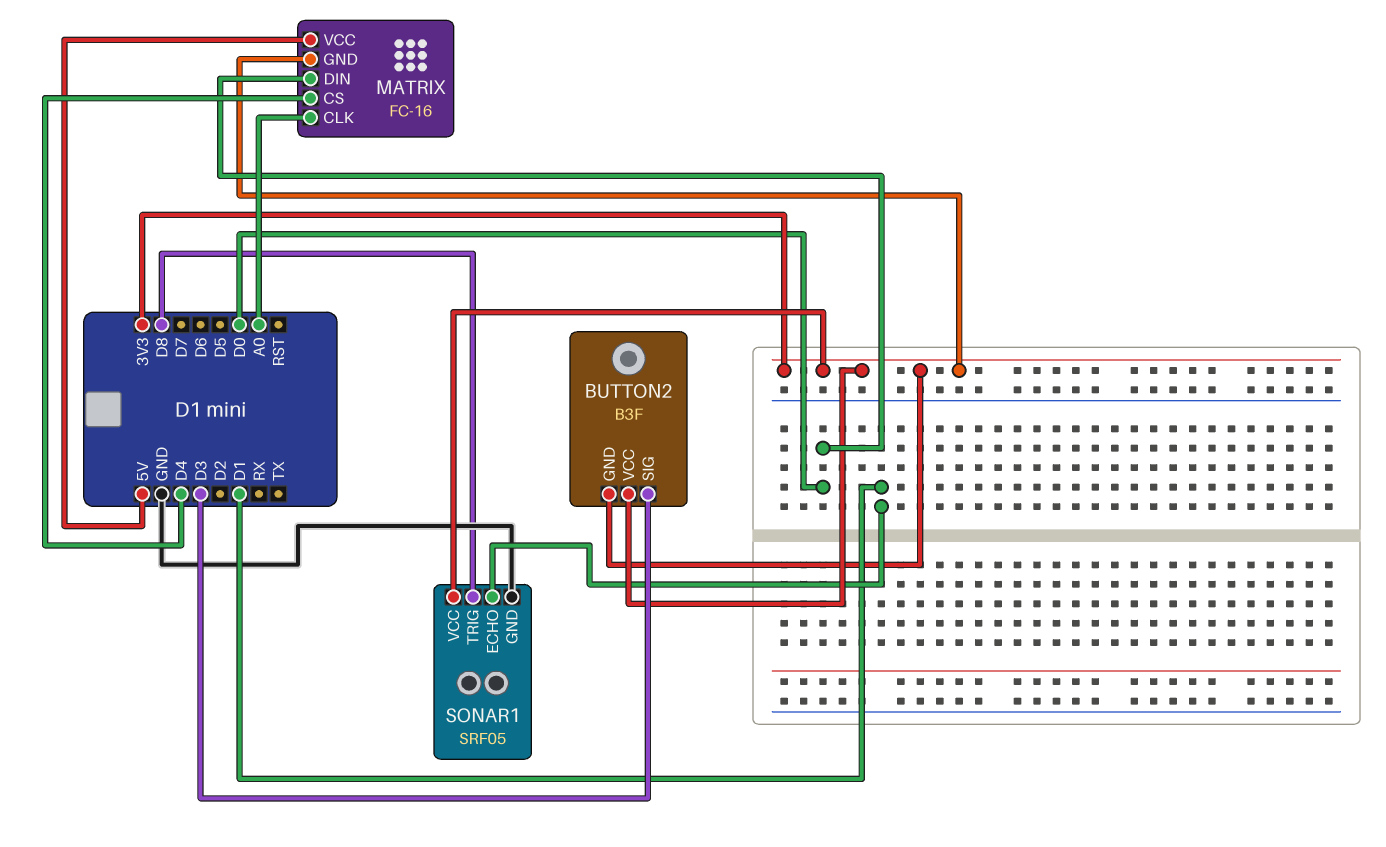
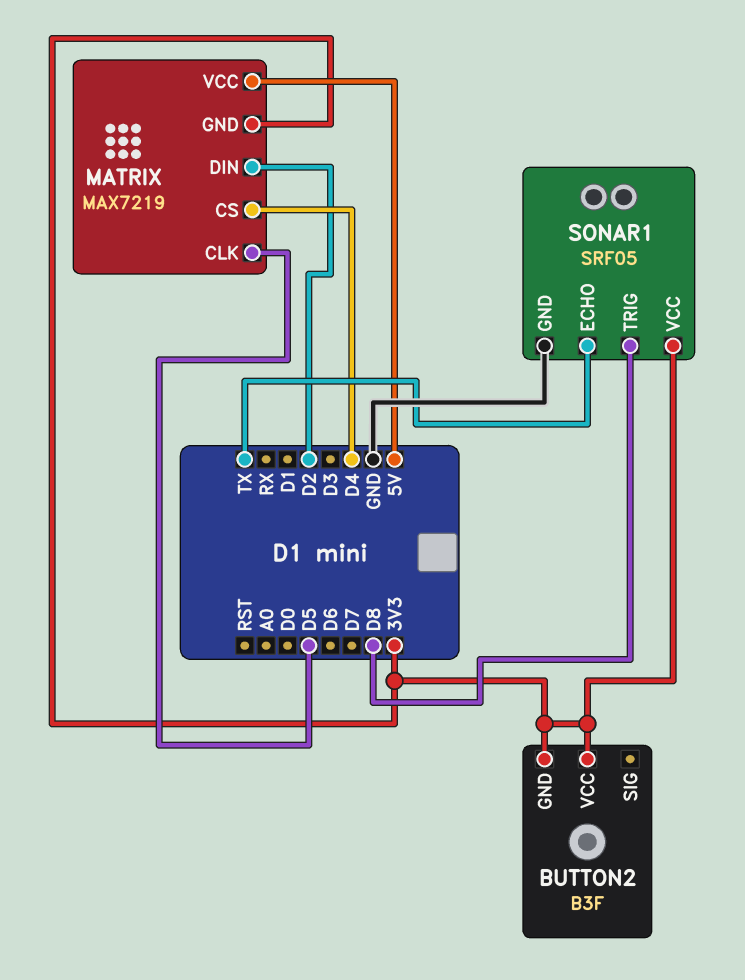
BUTTON2 pin SIG: D3 -> none
MATRIX: FC-16 -> MAX7219
MATRIX pin CLK: A0 -> D5
MATRIX pin DIN: D0 -> D2
SONAR1 pin ECHO: D1 -> TX

